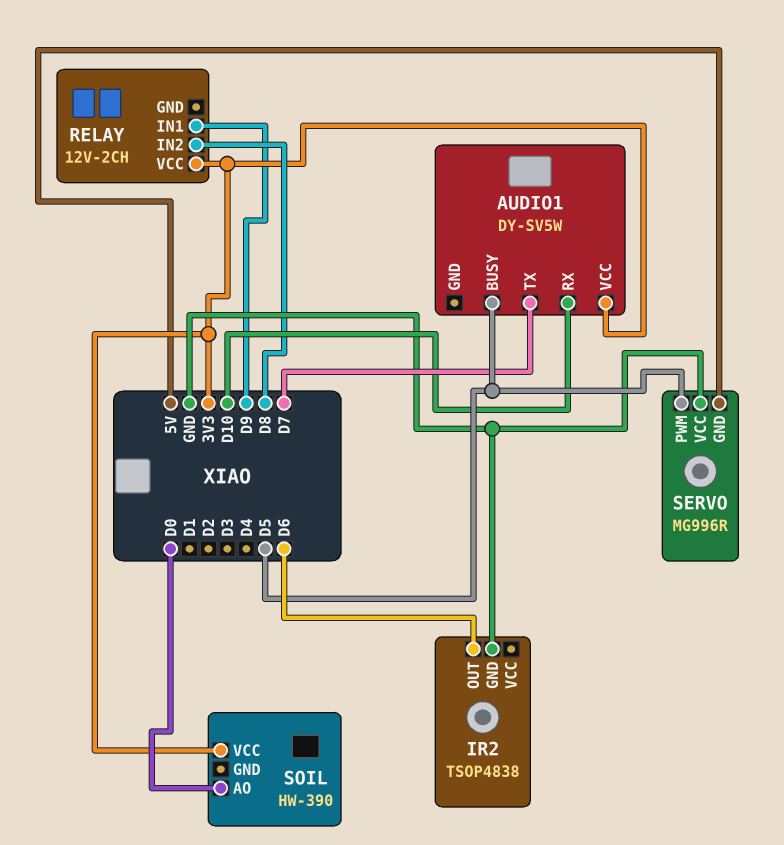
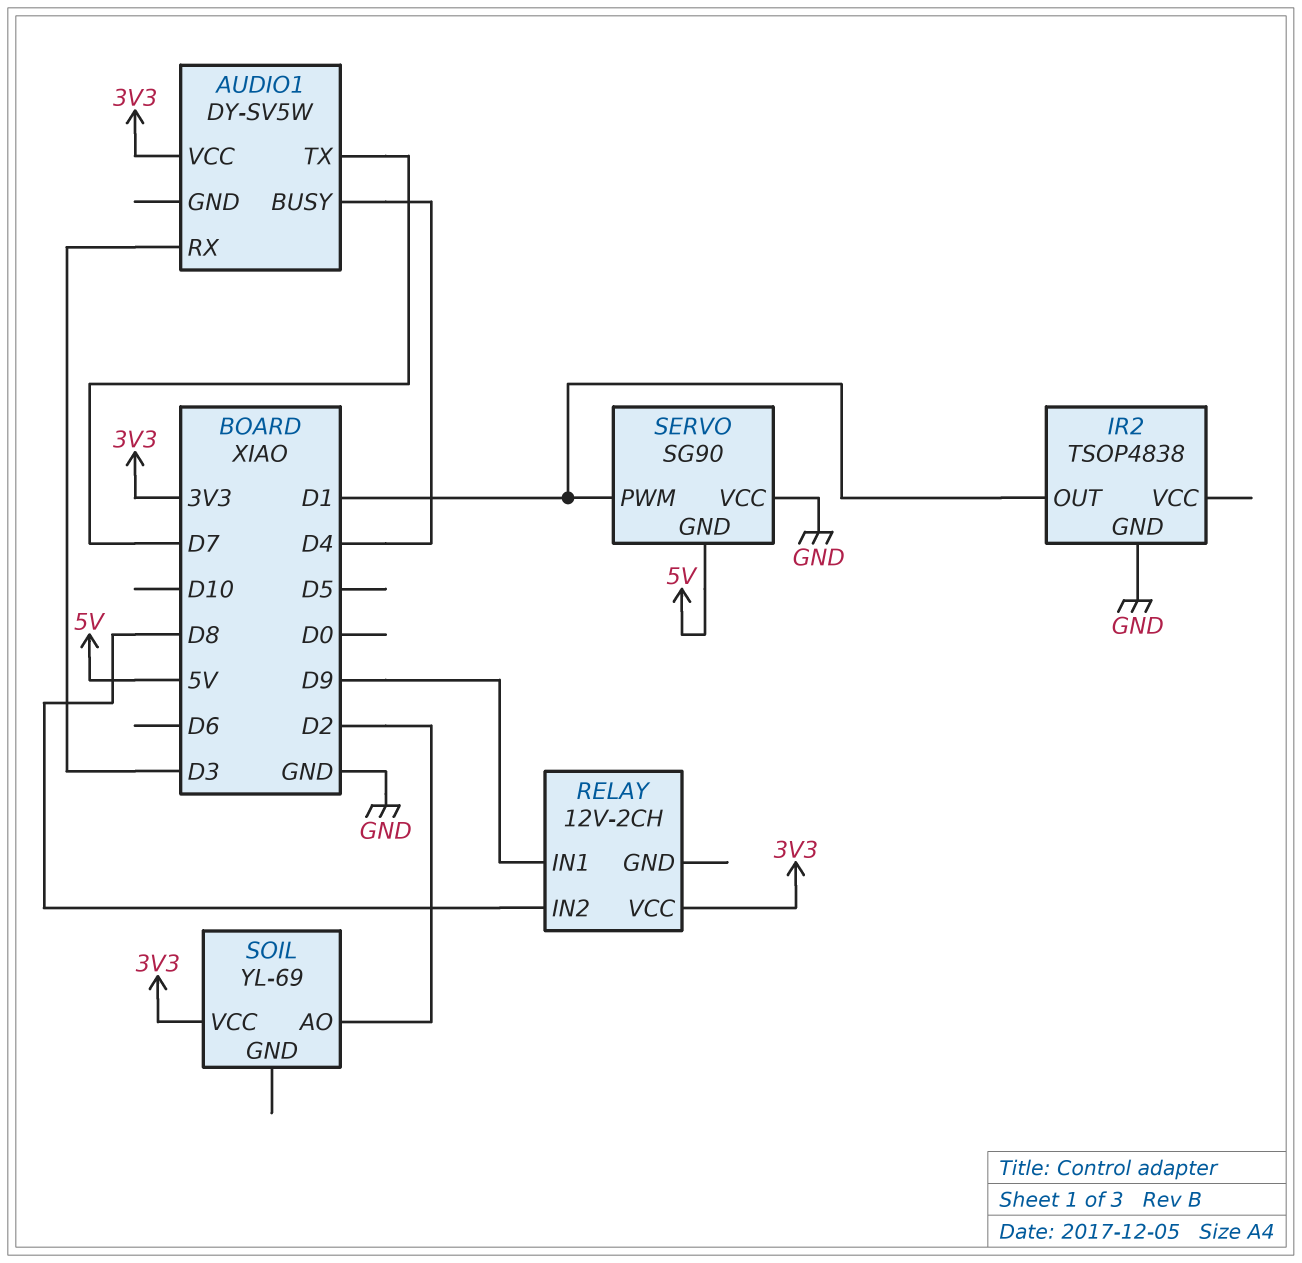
AUDIO1 pin BUSY: D5 -> D4
AUDIO1 pin RX: D10 -> D3
IR2 pin OUT: D6 -> D1
SERVO: MG996R -> SG90
SERVO pin PWM: D5 -> D1
SOIL: HW-390 -> YL-69
SOIL pin AO: D0 -> D2

